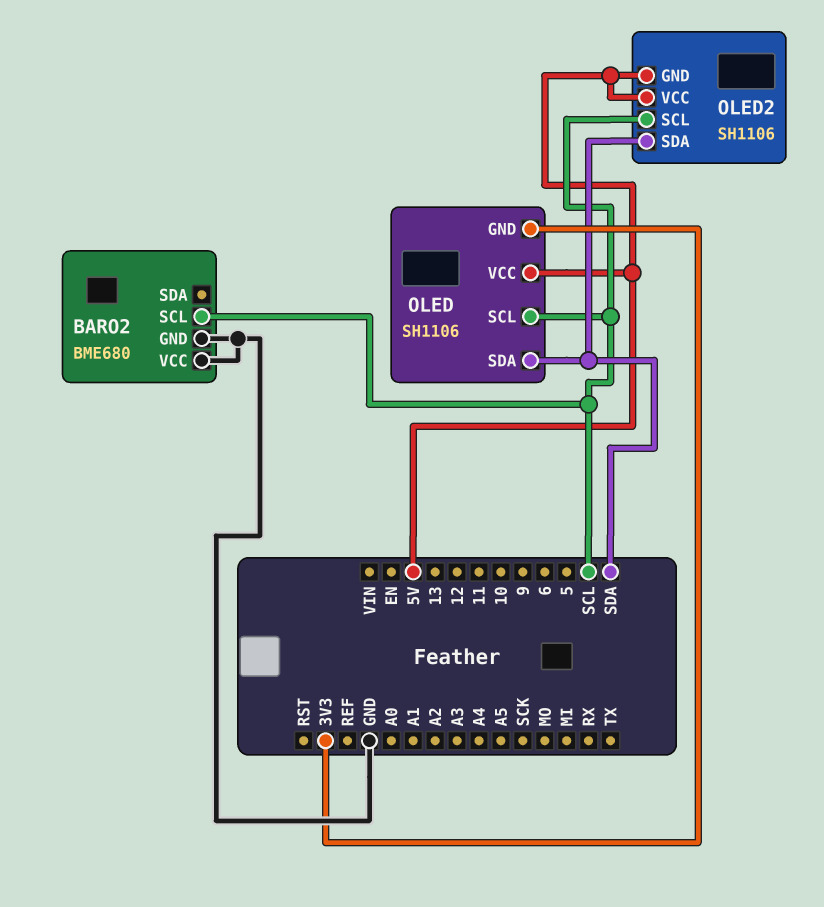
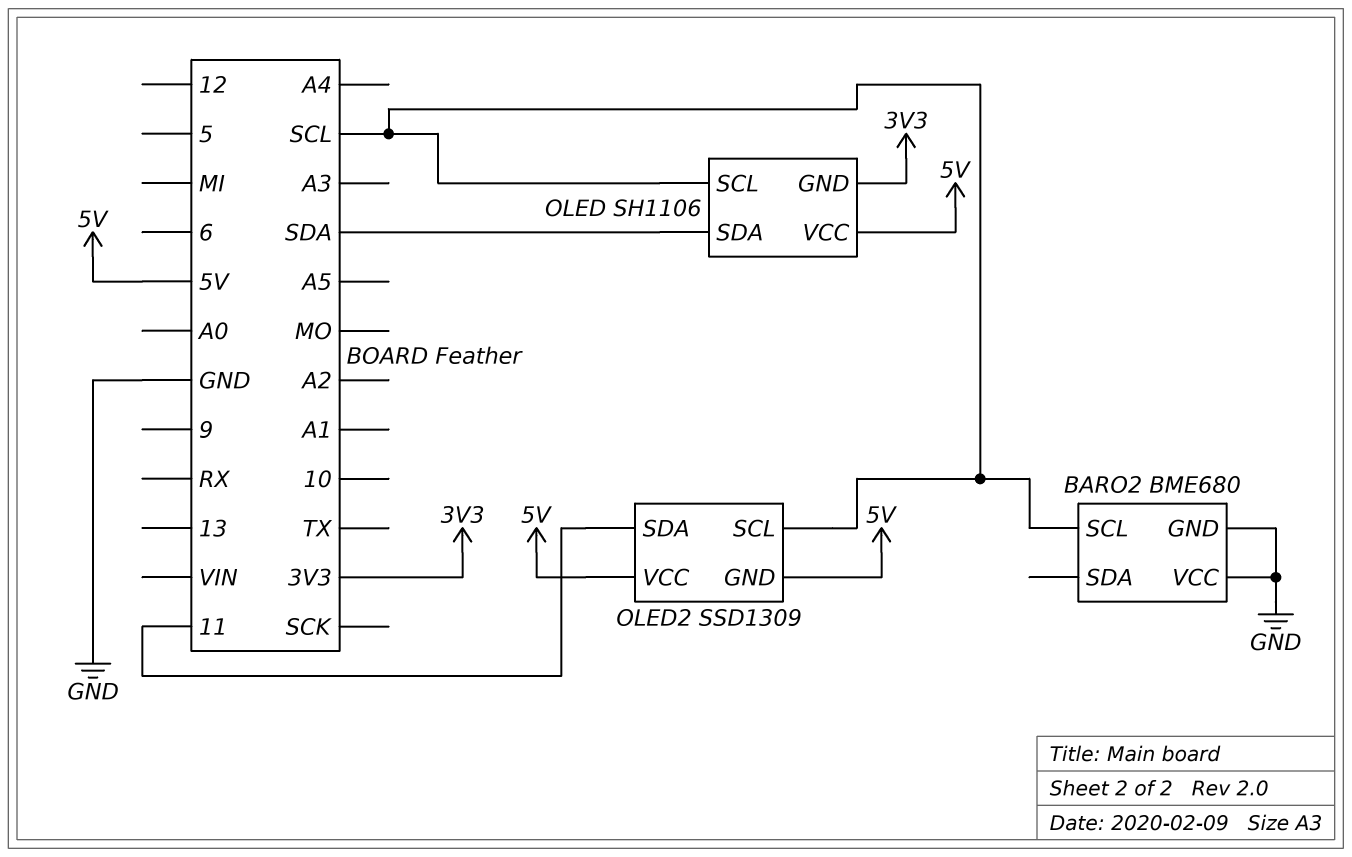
OLED2: SH1106 -> SSD1309
OLED2 pin SDA: SDA -> 11

